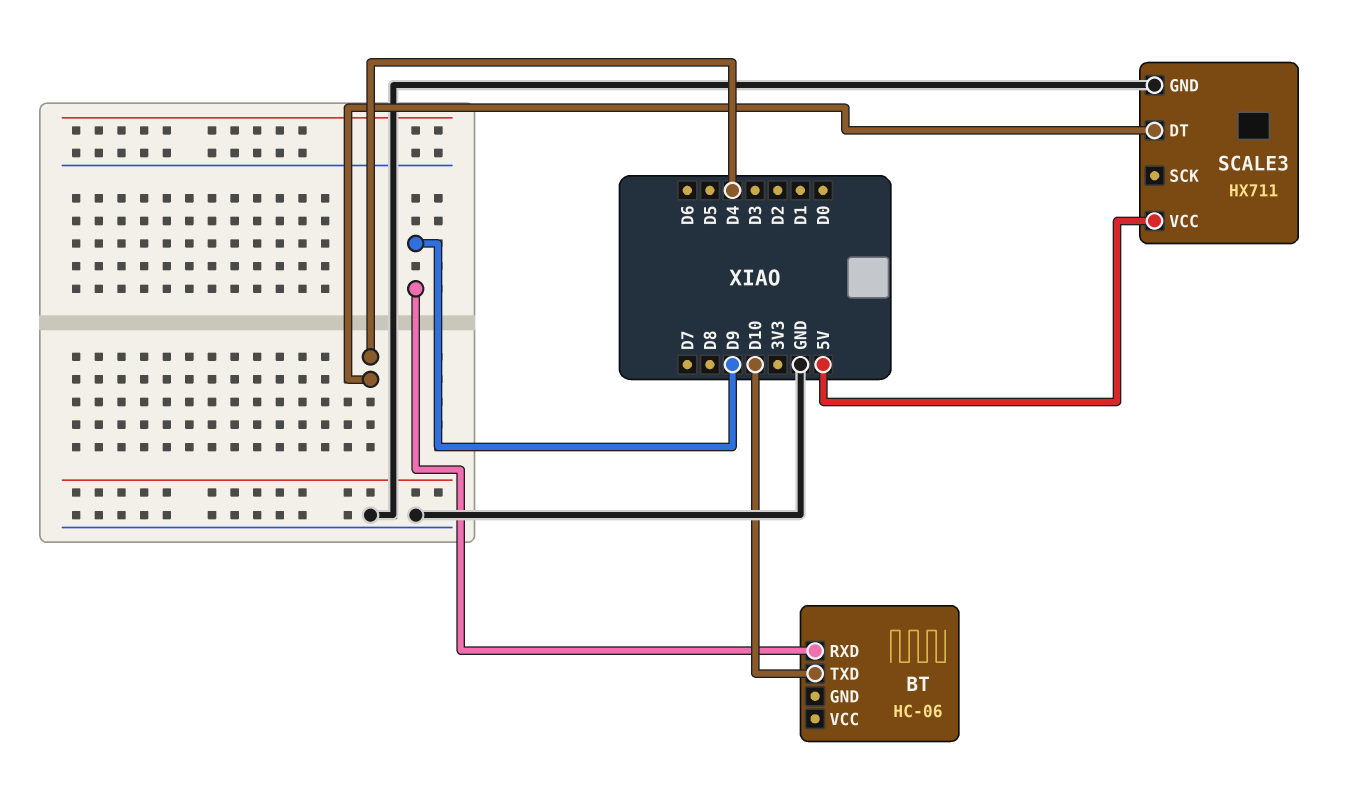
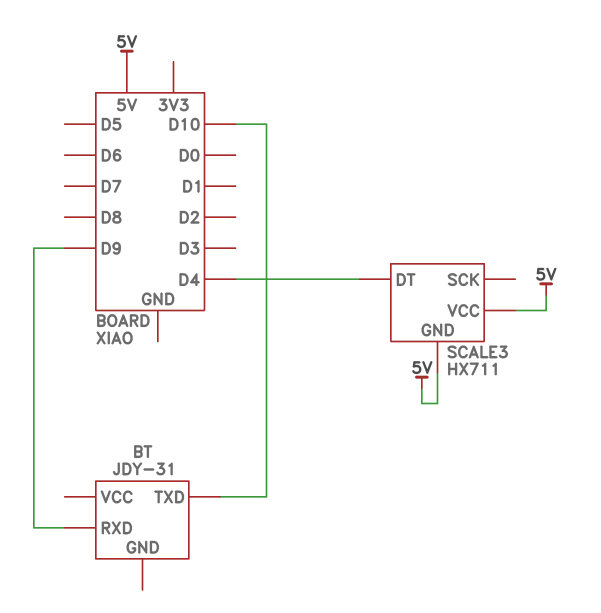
BT: HC-06 -> JDY-31
SCALE3 pin GND: GND -> 5V

